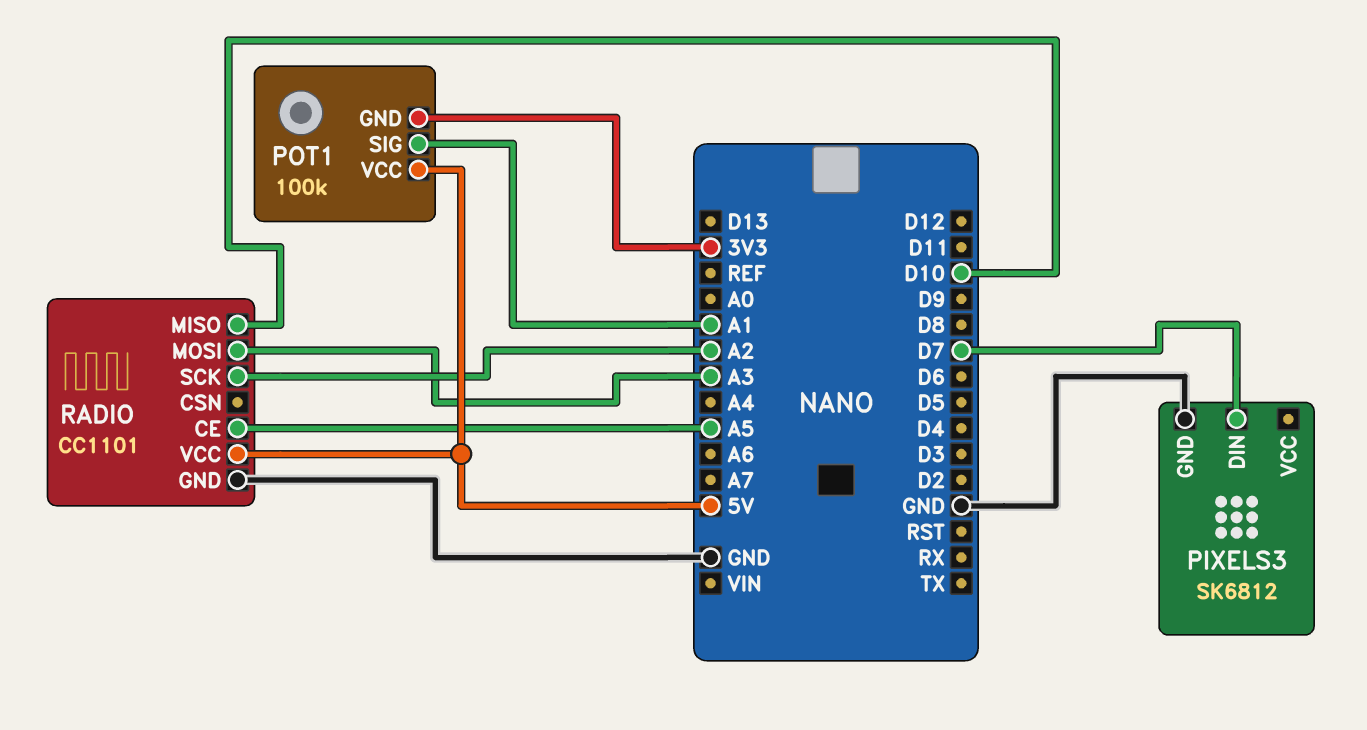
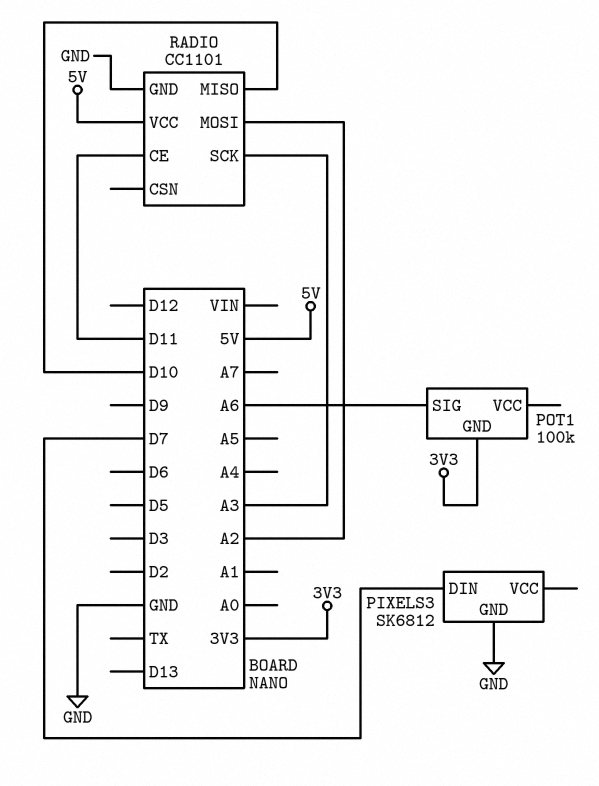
POT1 pin SIG: A1 -> A6
POT1 pin VCC: 5V -> none
RADIO pin CE: A5 -> D11
RADIO pin MOSI: A3 -> A2
RADIO pin SCK: A2 -> A3

